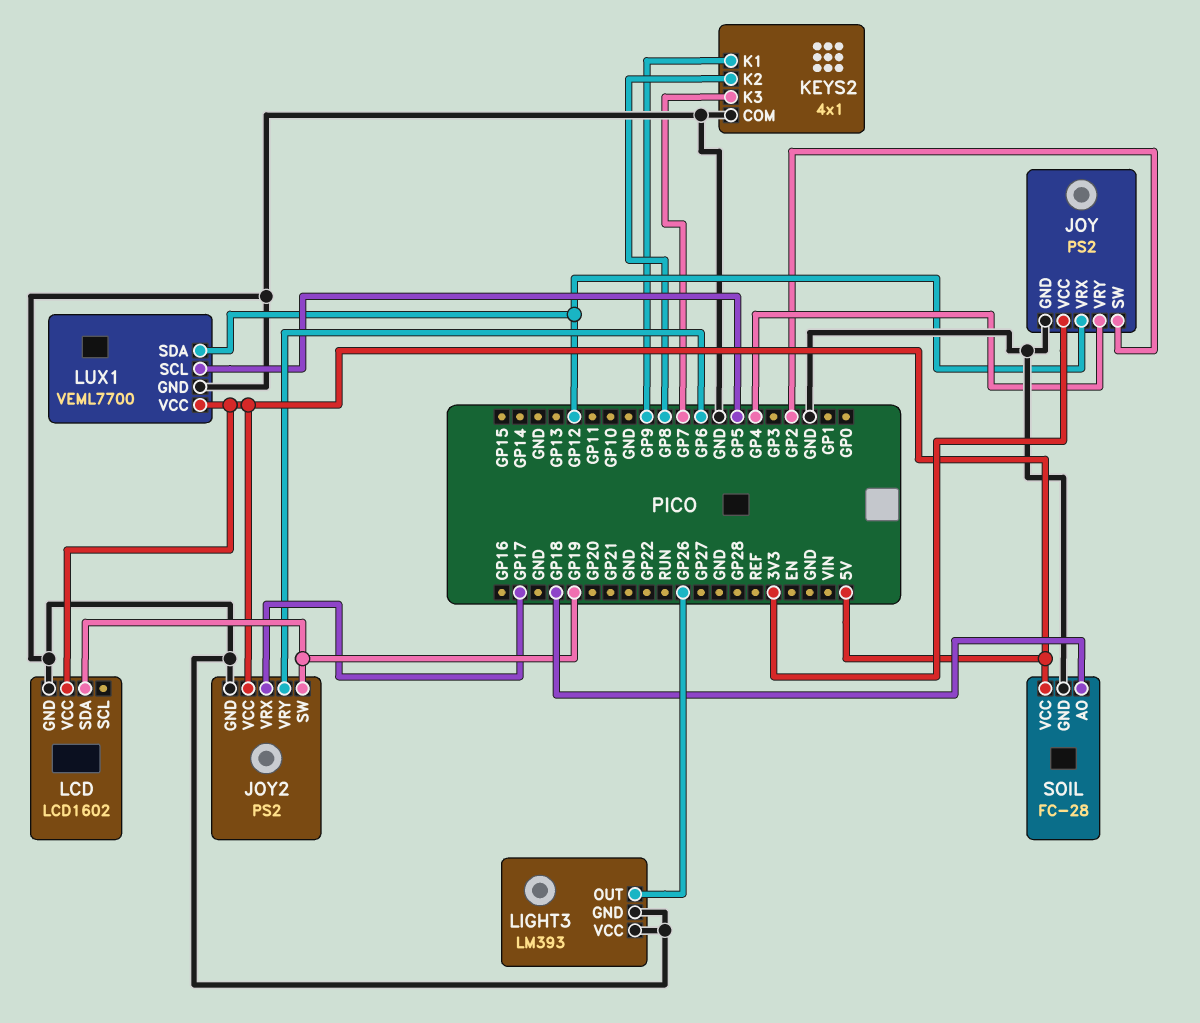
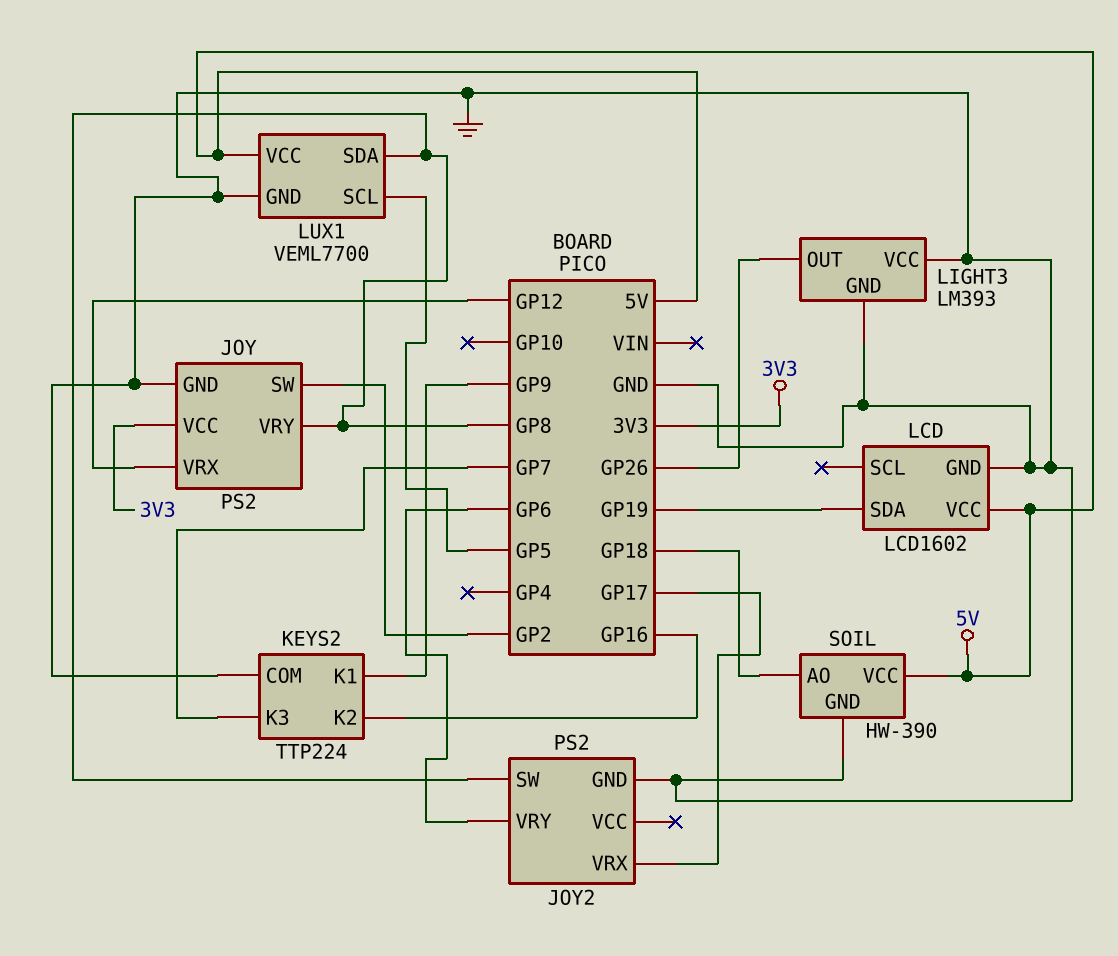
JOY pin VRY: GP4 -> GP8
JOY2 pin SW: GP19 -> GP8
JOY2 pin VCC: 5V -> none
KEYS2: 4x1 -> TTP224
KEYS2 pin K2: GP8 -> GP16
LUX1 pin SDA: GP12 -> GP8
SOIL: FC-28 -> HW-390

